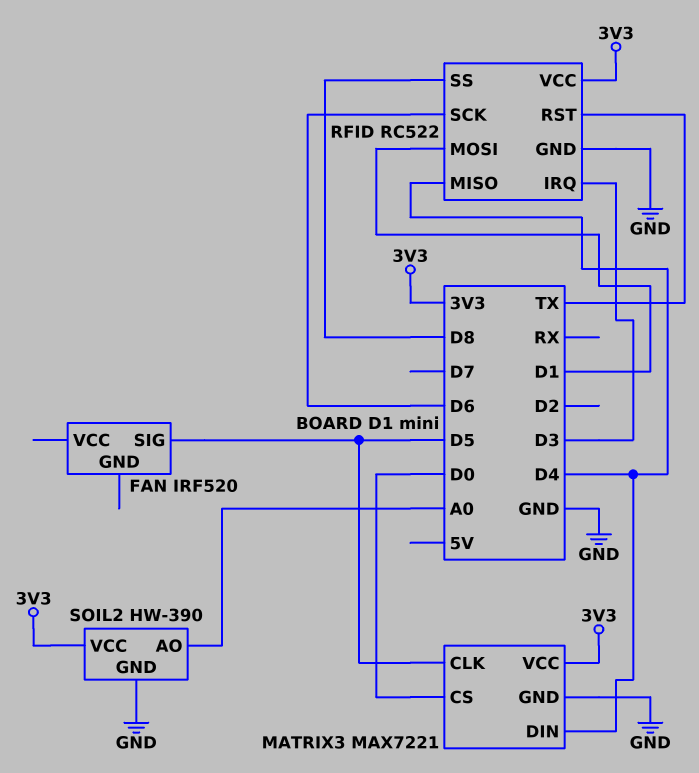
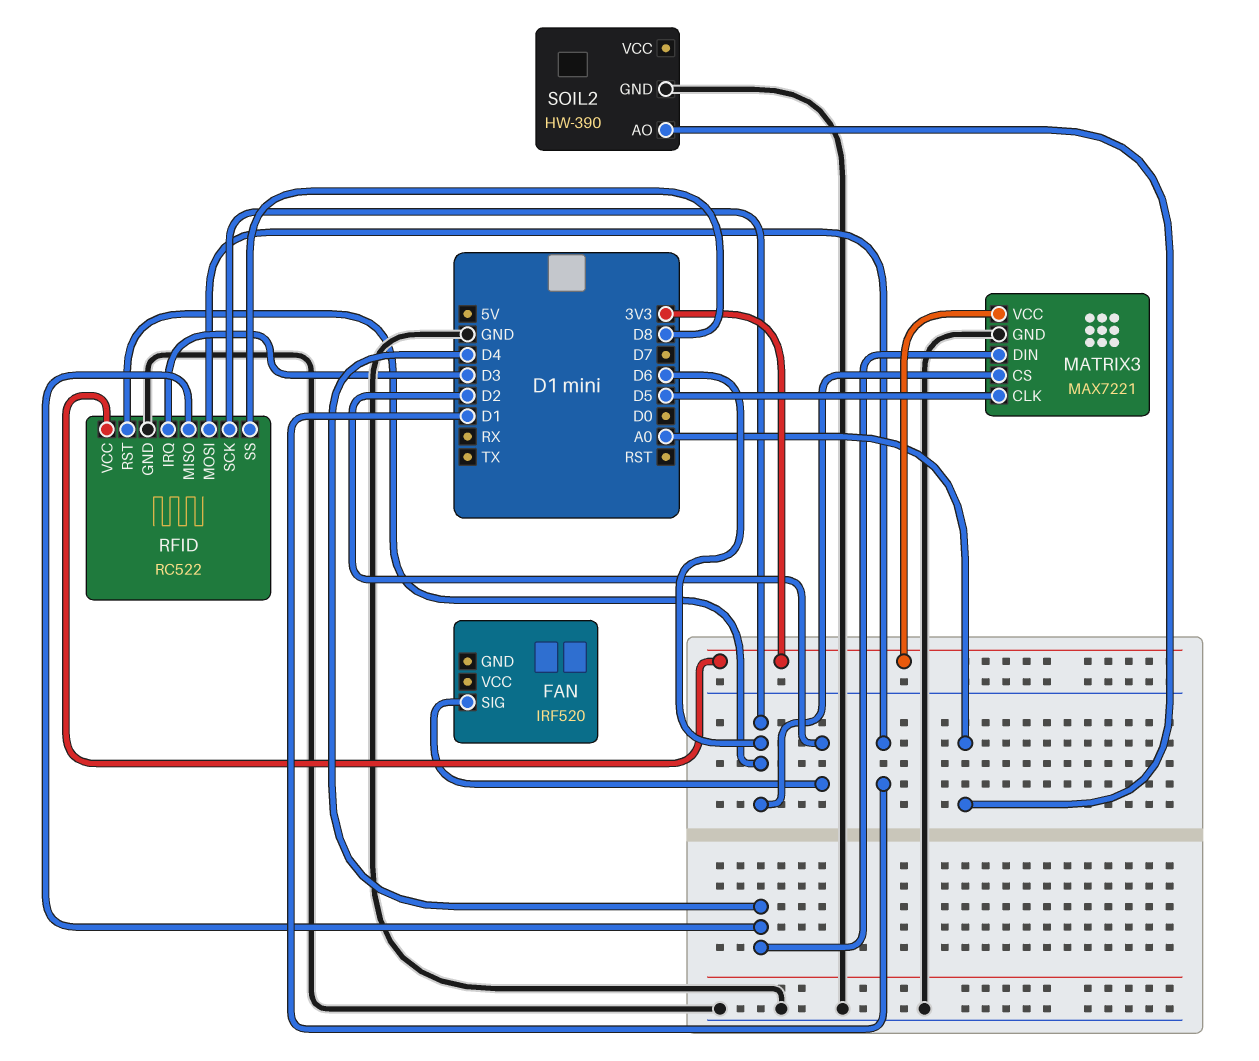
FAN pin SIG: D5 -> D2
MATRIX3 pin CS: D0 -> D6
RFID pin RST: TX -> D6
SOIL2 pin VCC: 3V3 -> none

